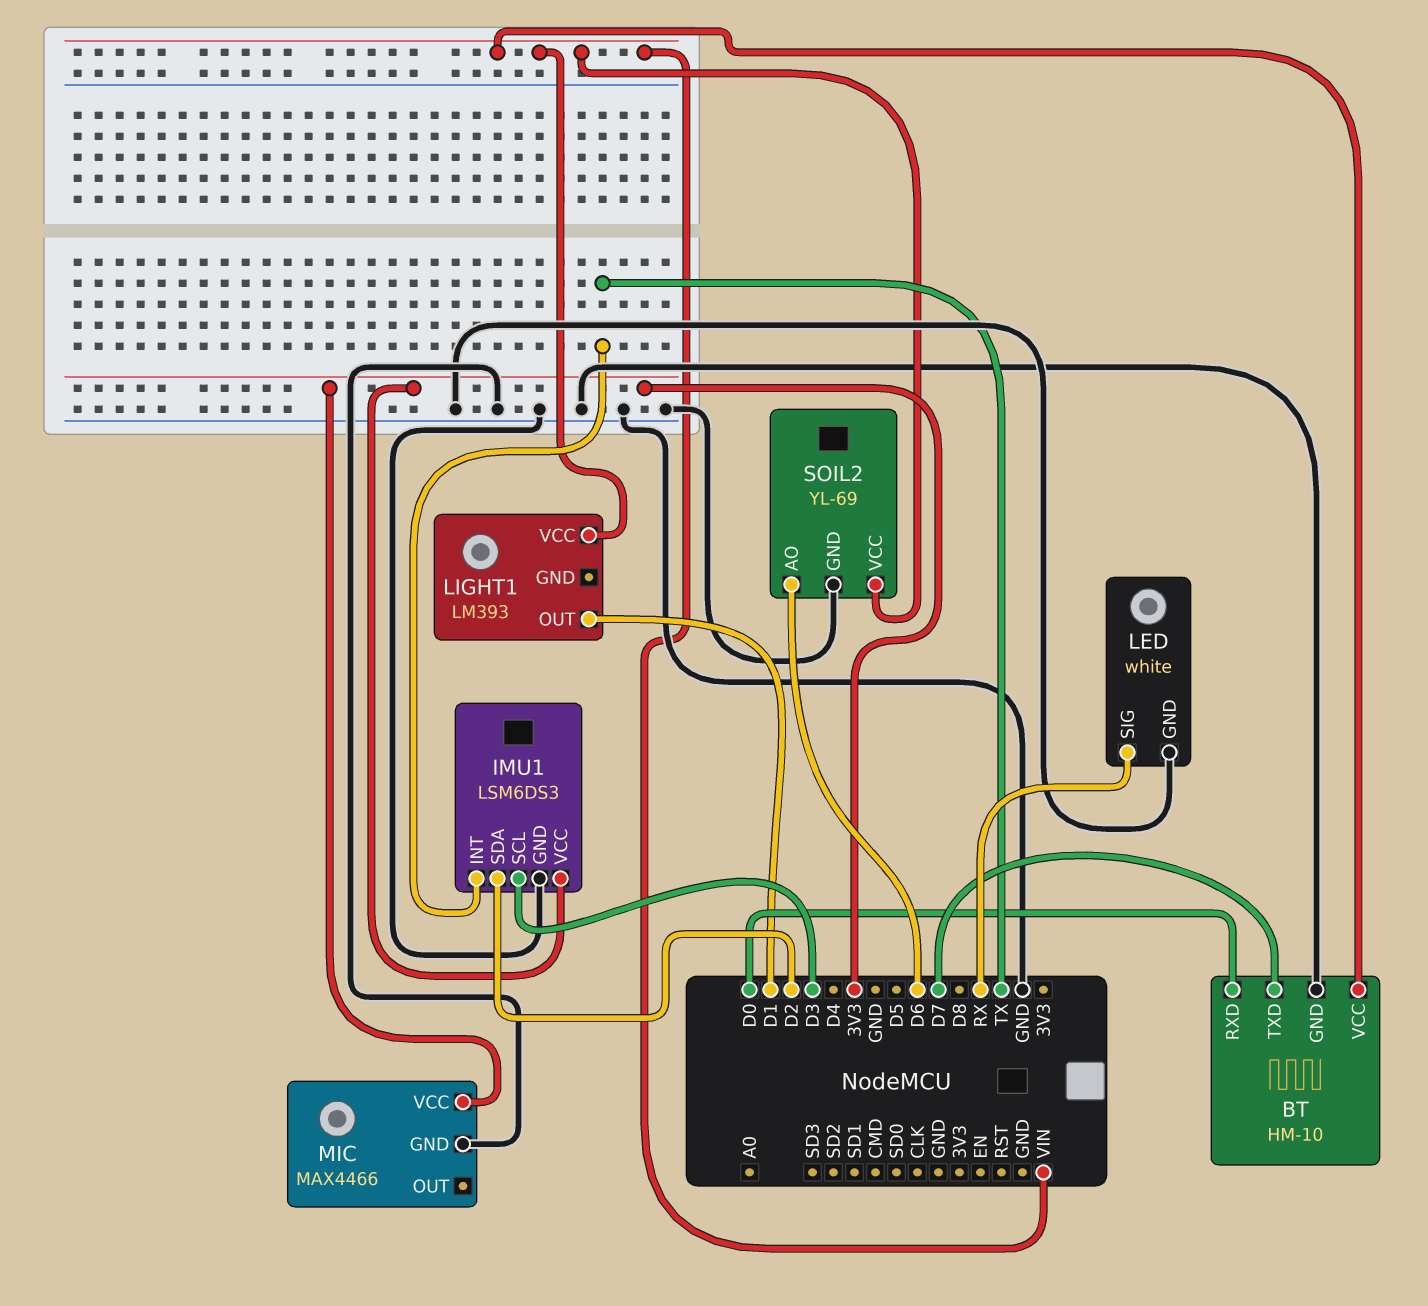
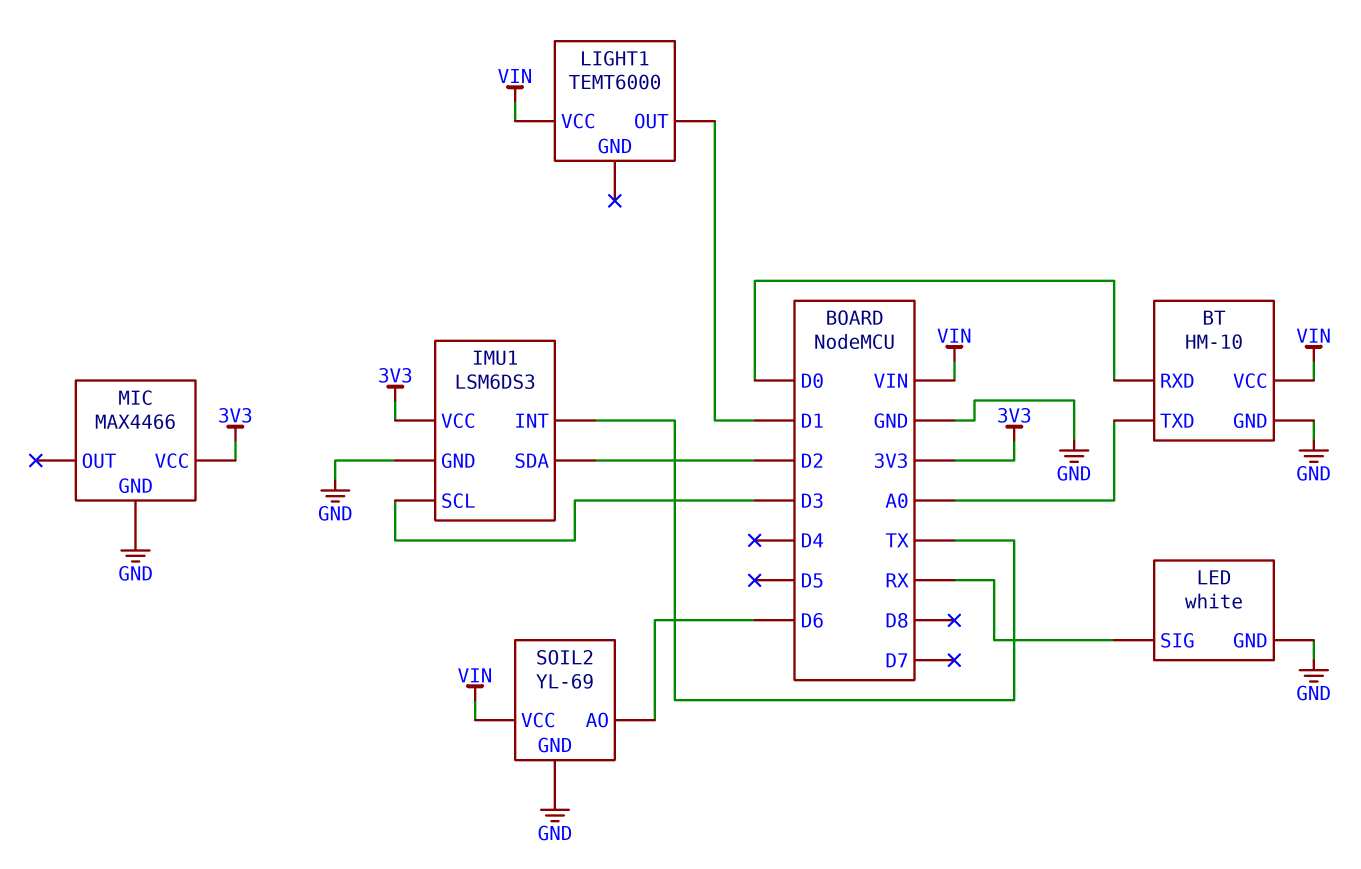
BT pin TXD: D7 -> A0
LIGHT1: LM393 -> TEMT6000

